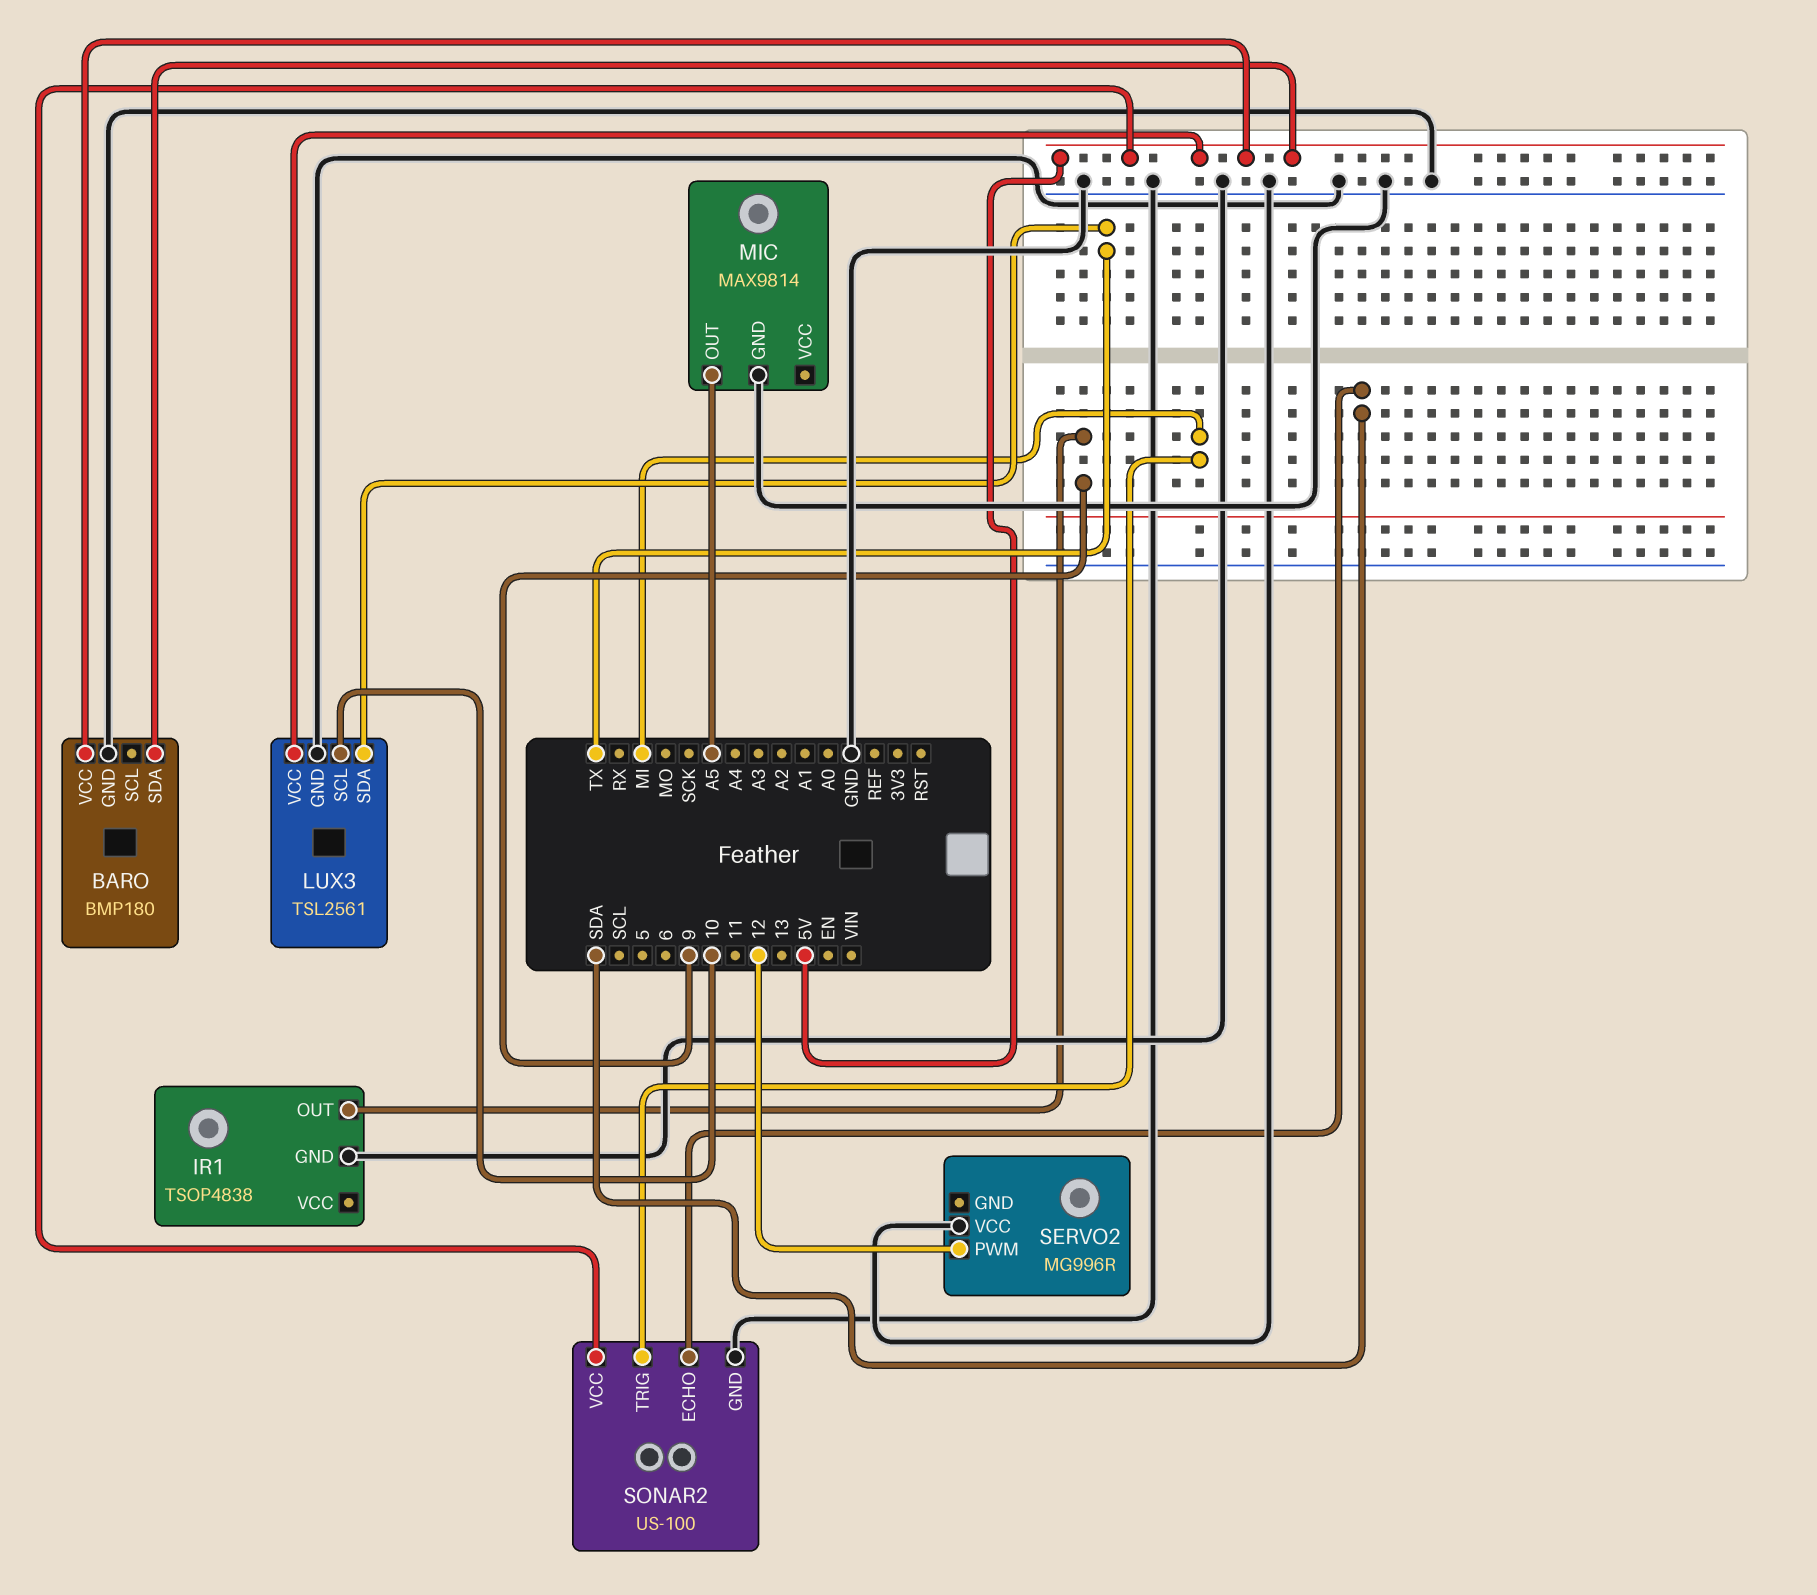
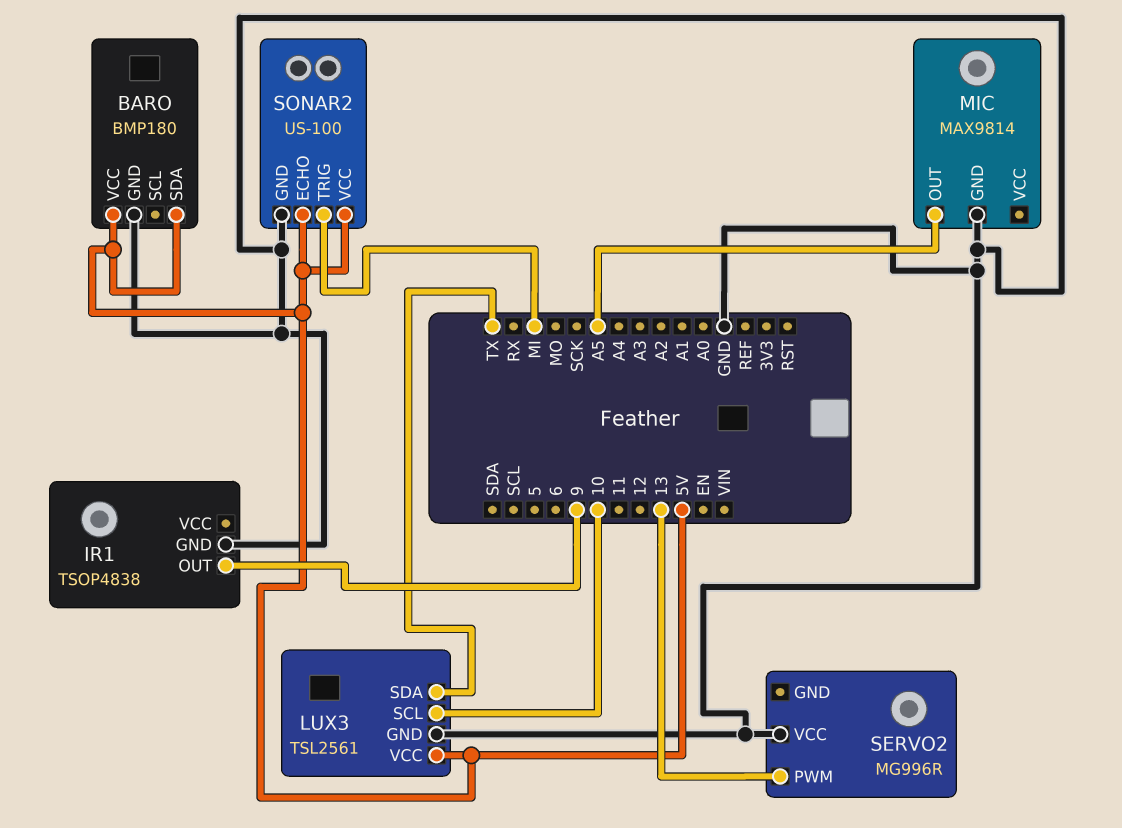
SERVO2 pin PWM: 12 -> 13
SONAR2 pin ECHO: SDA -> 5V

